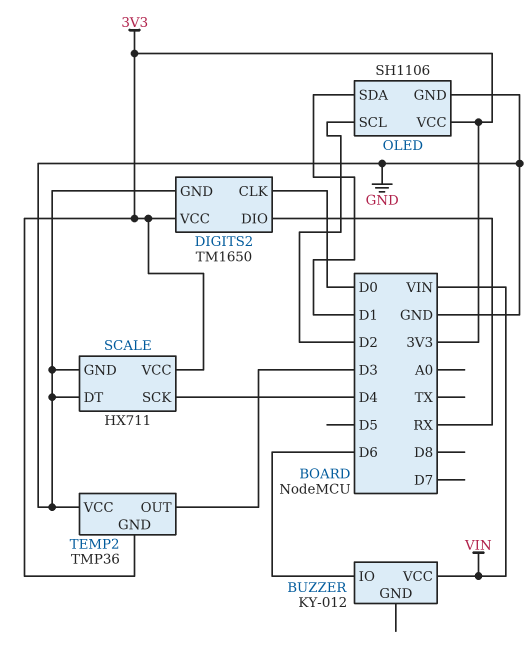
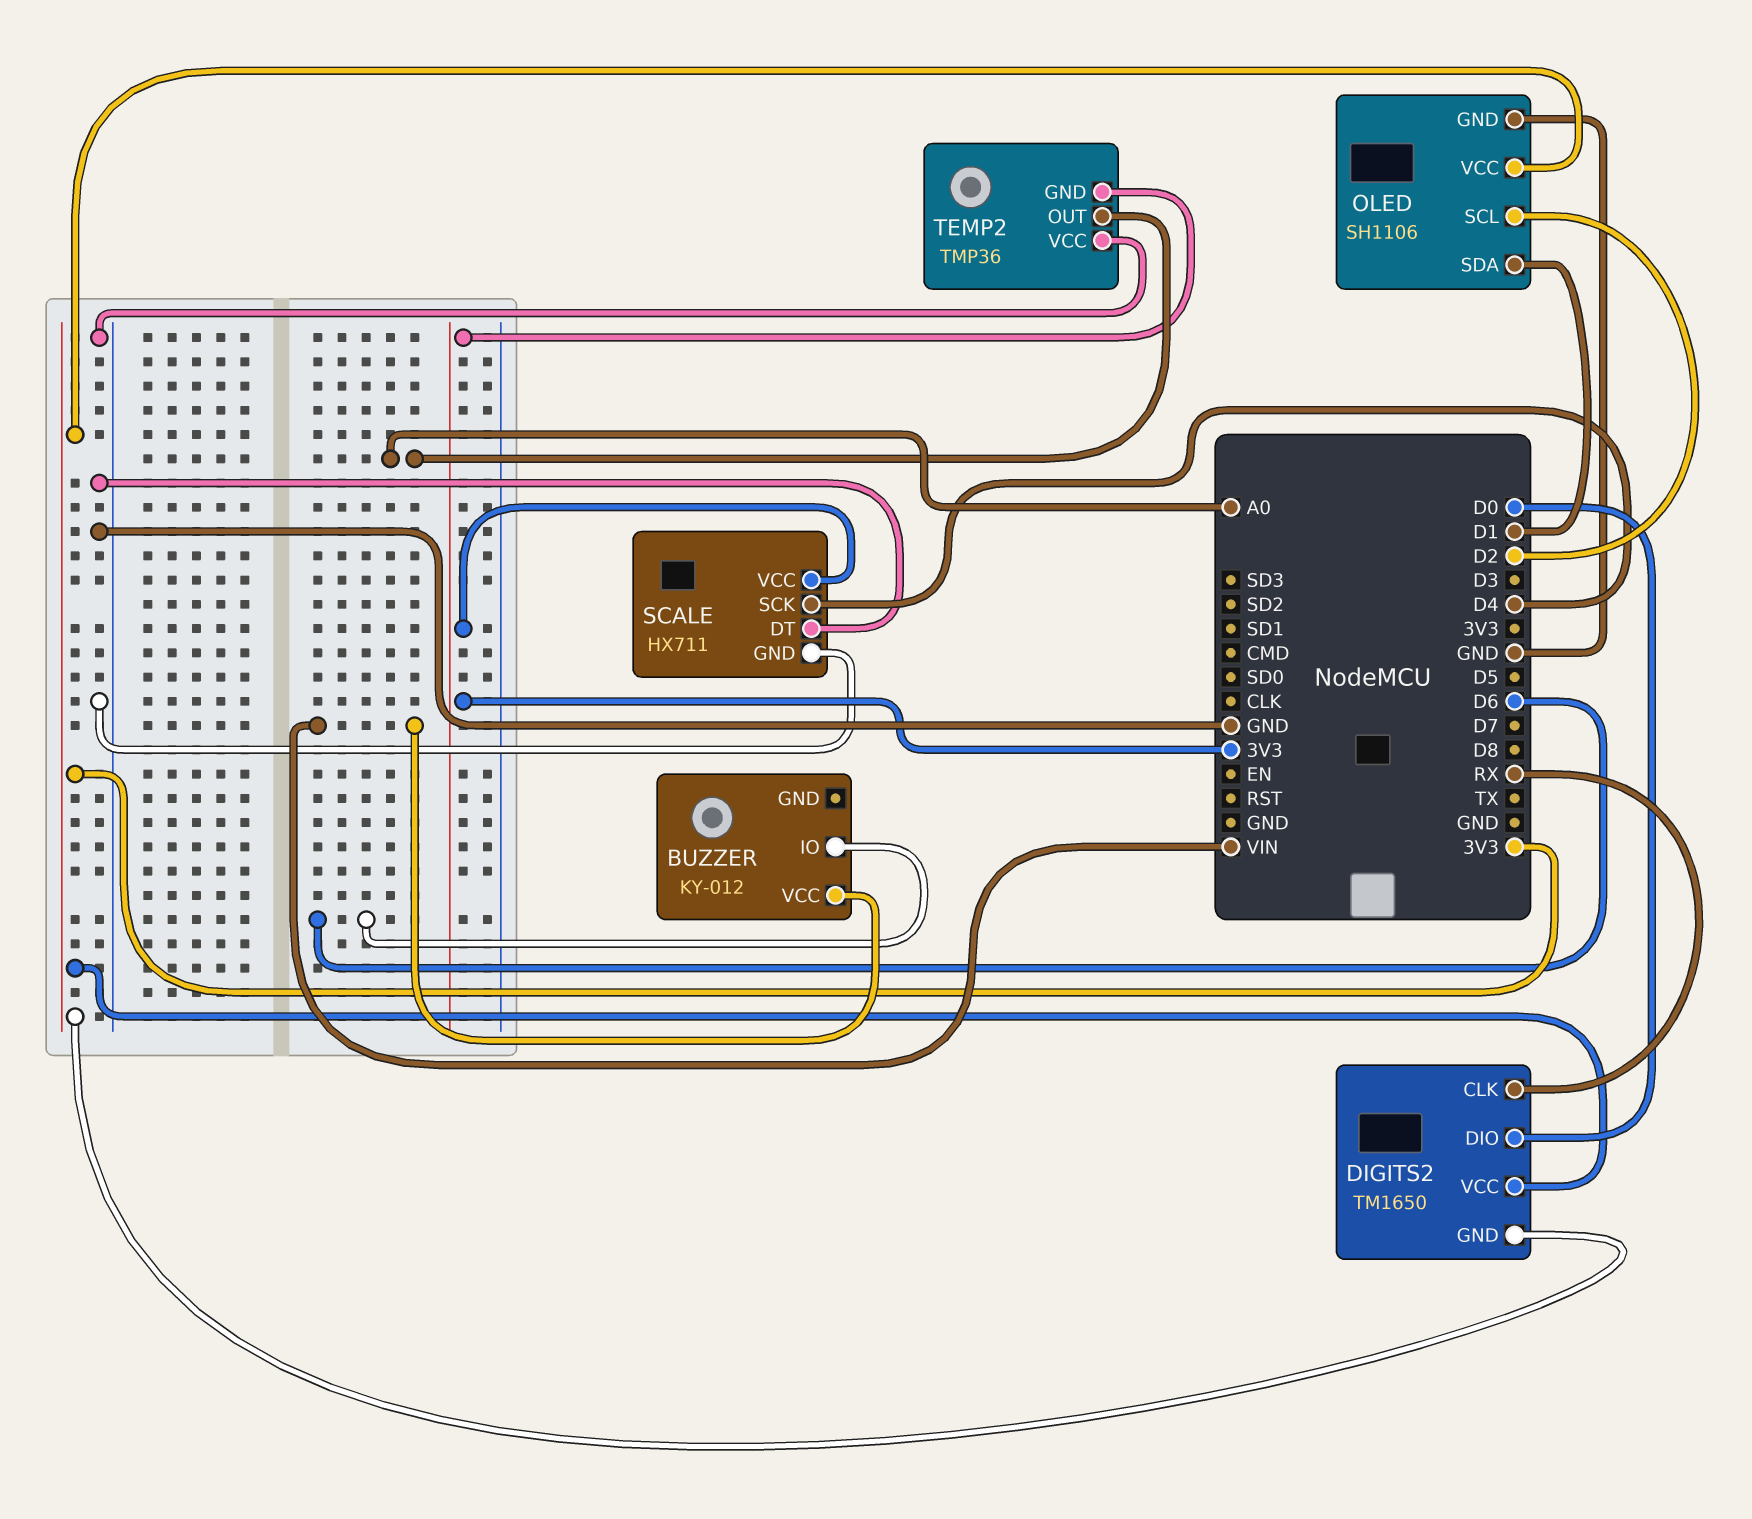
DIGITS2 pin CLK: D0 -> RX
DIGITS2 pin DIO: RX -> D0
DIGITS2 pin GND: GND -> 3V3
TEMP2 pin OUT: D3 -> A0

